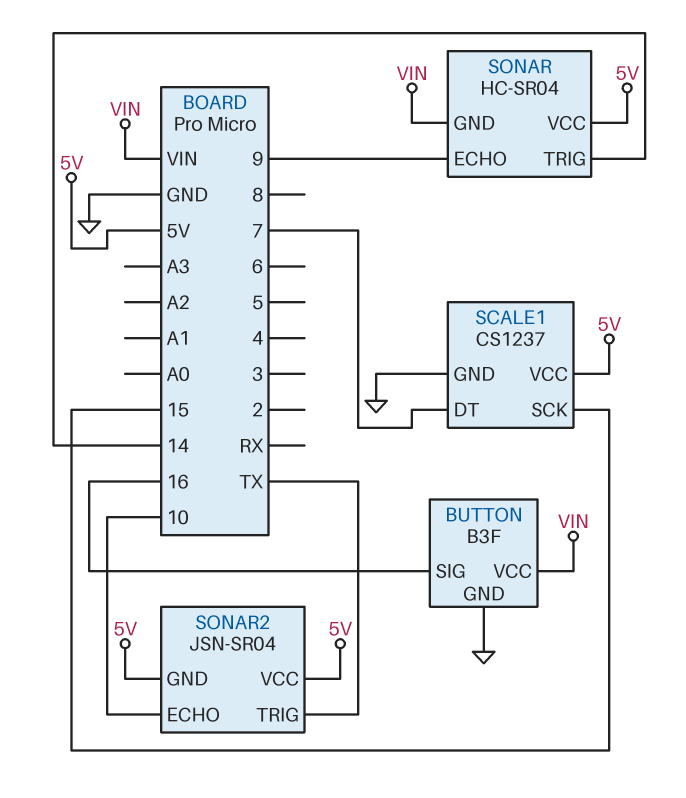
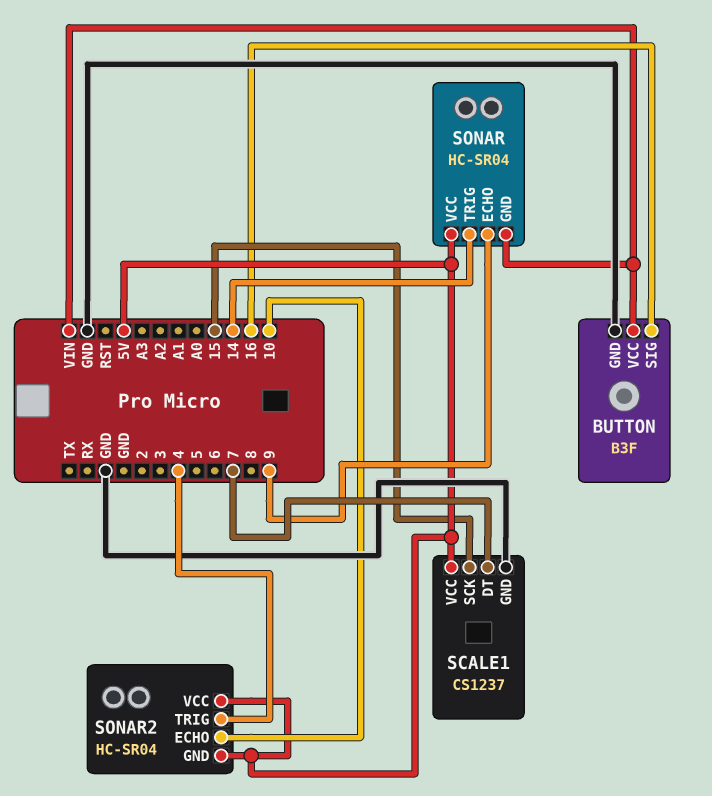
SONAR2: JSN-SR04 -> HC-SR04
SONAR2 pin TRIG: TX -> 4

